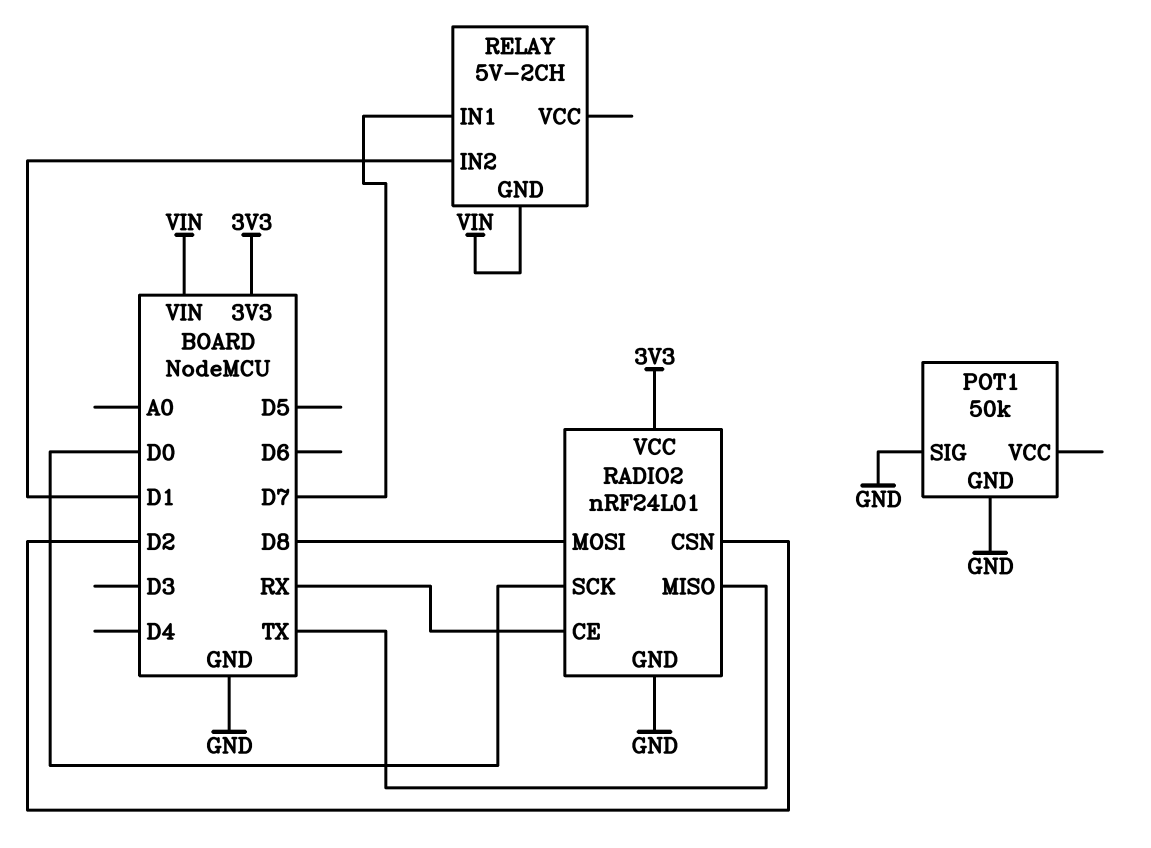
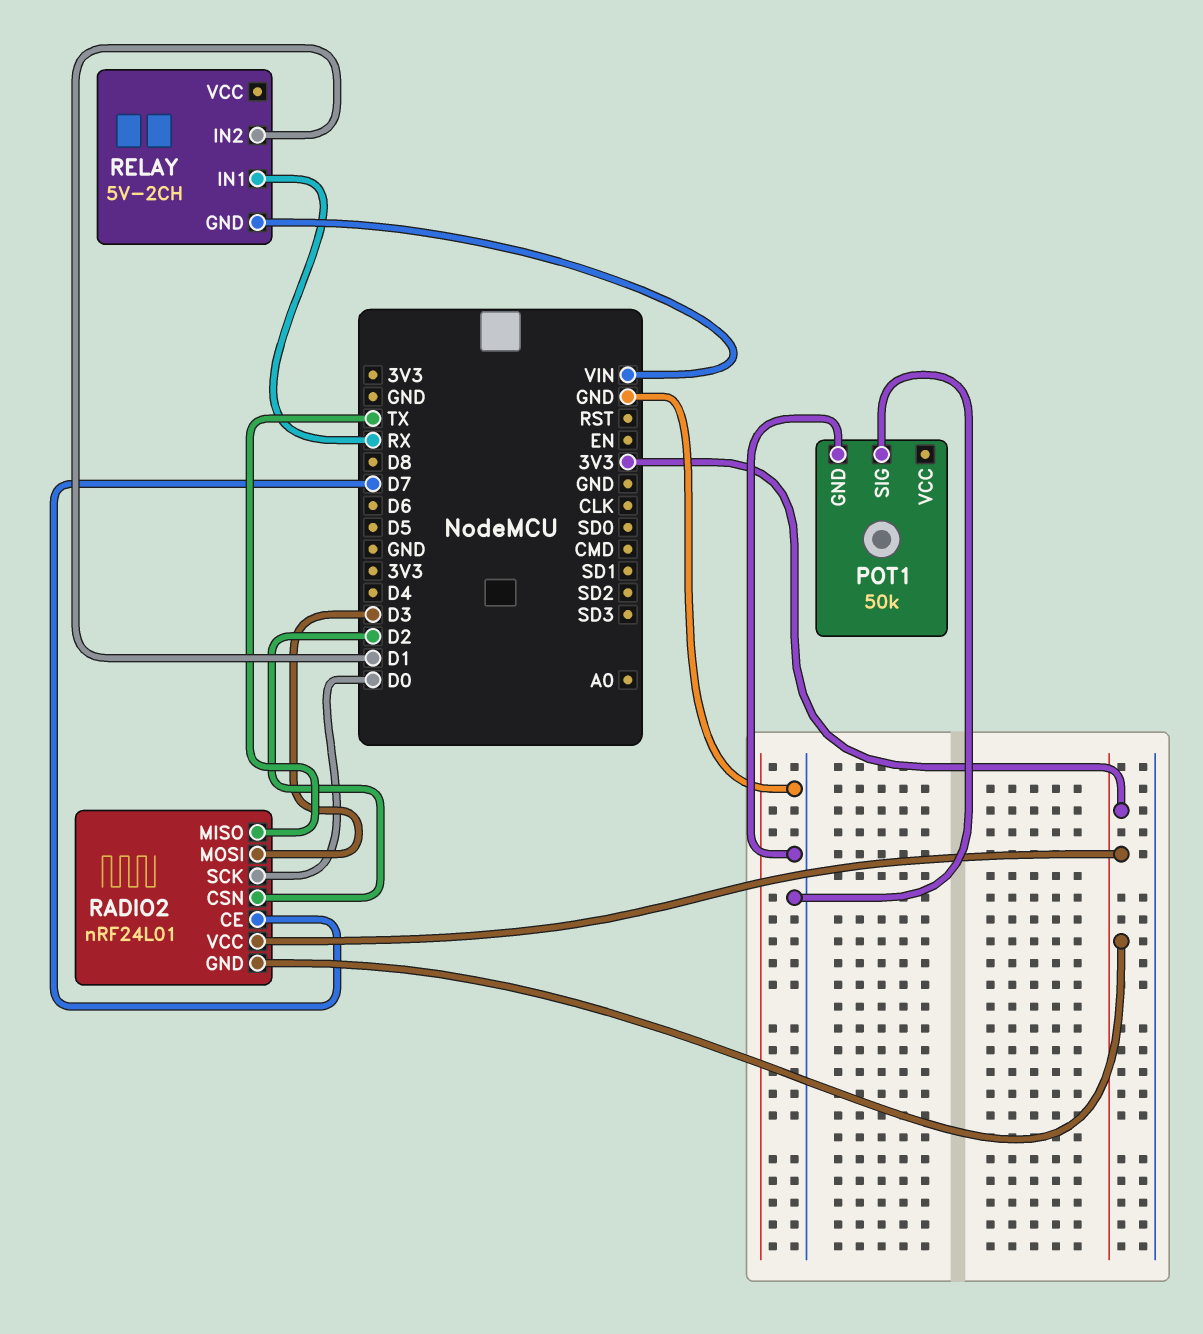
RADIO2 pin CE: RX -> D7
RADIO2 pin GND: GND -> 3V3
RADIO2 pin MOSI: D8 -> D3
RELAY pin IN1: D7 -> RX

